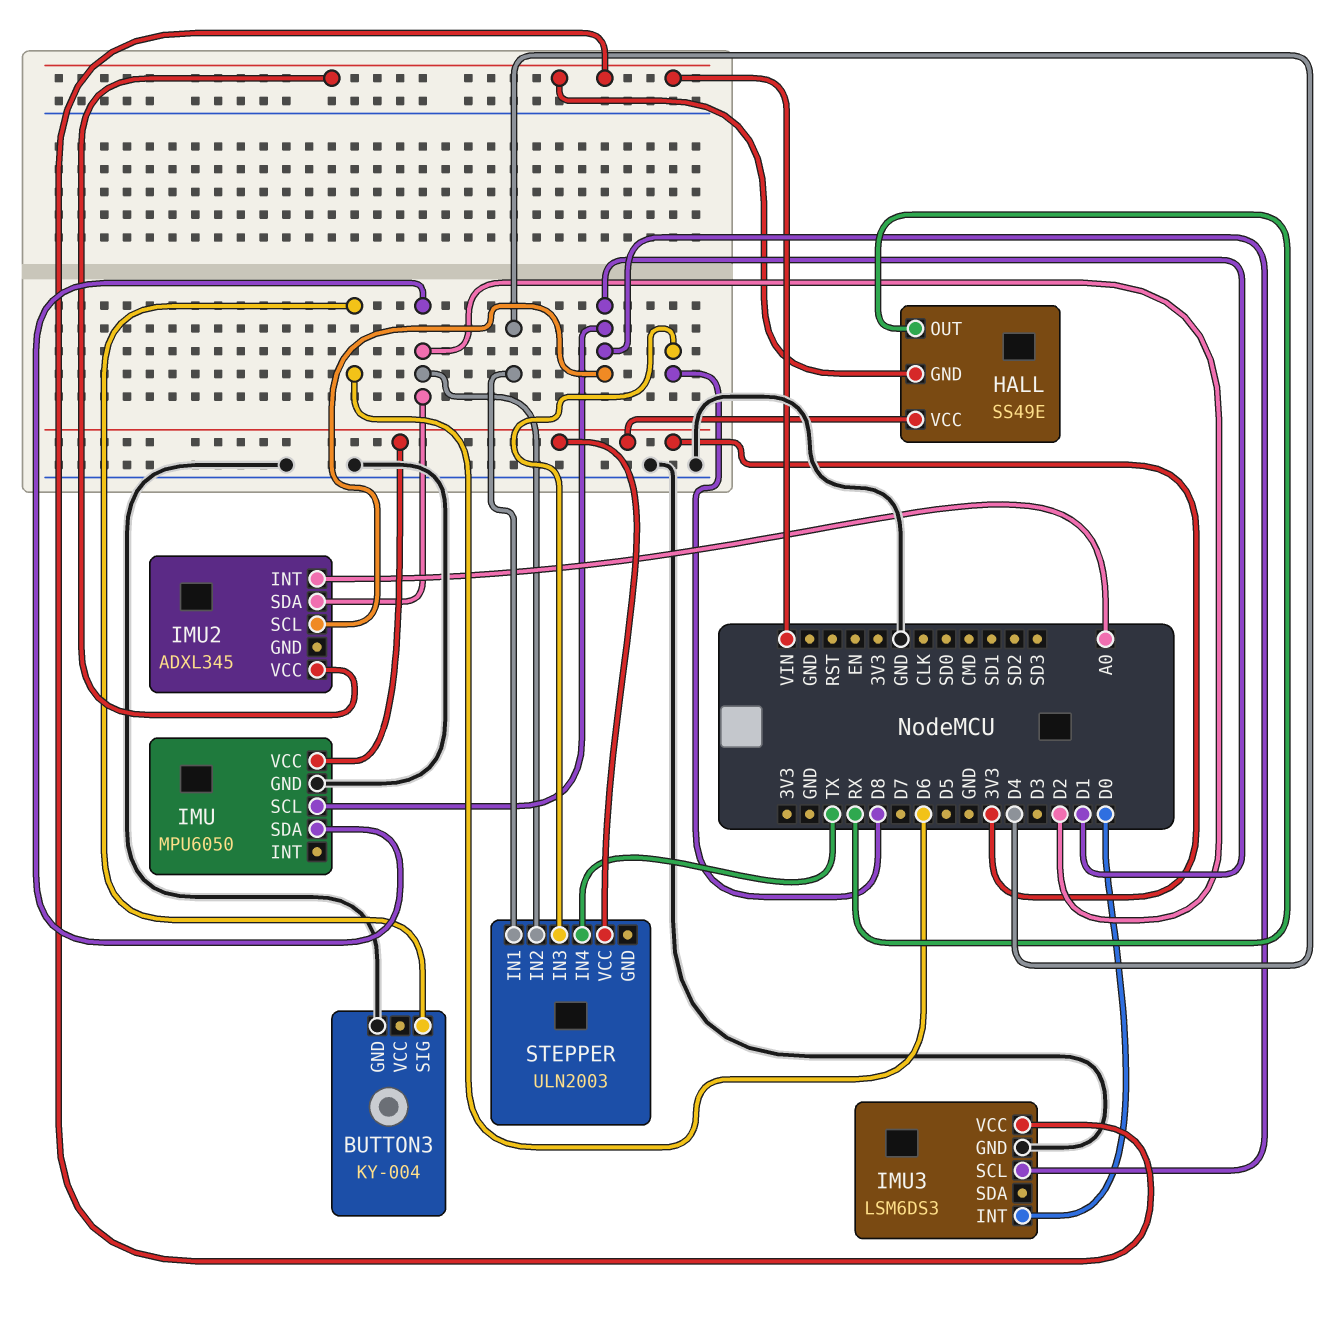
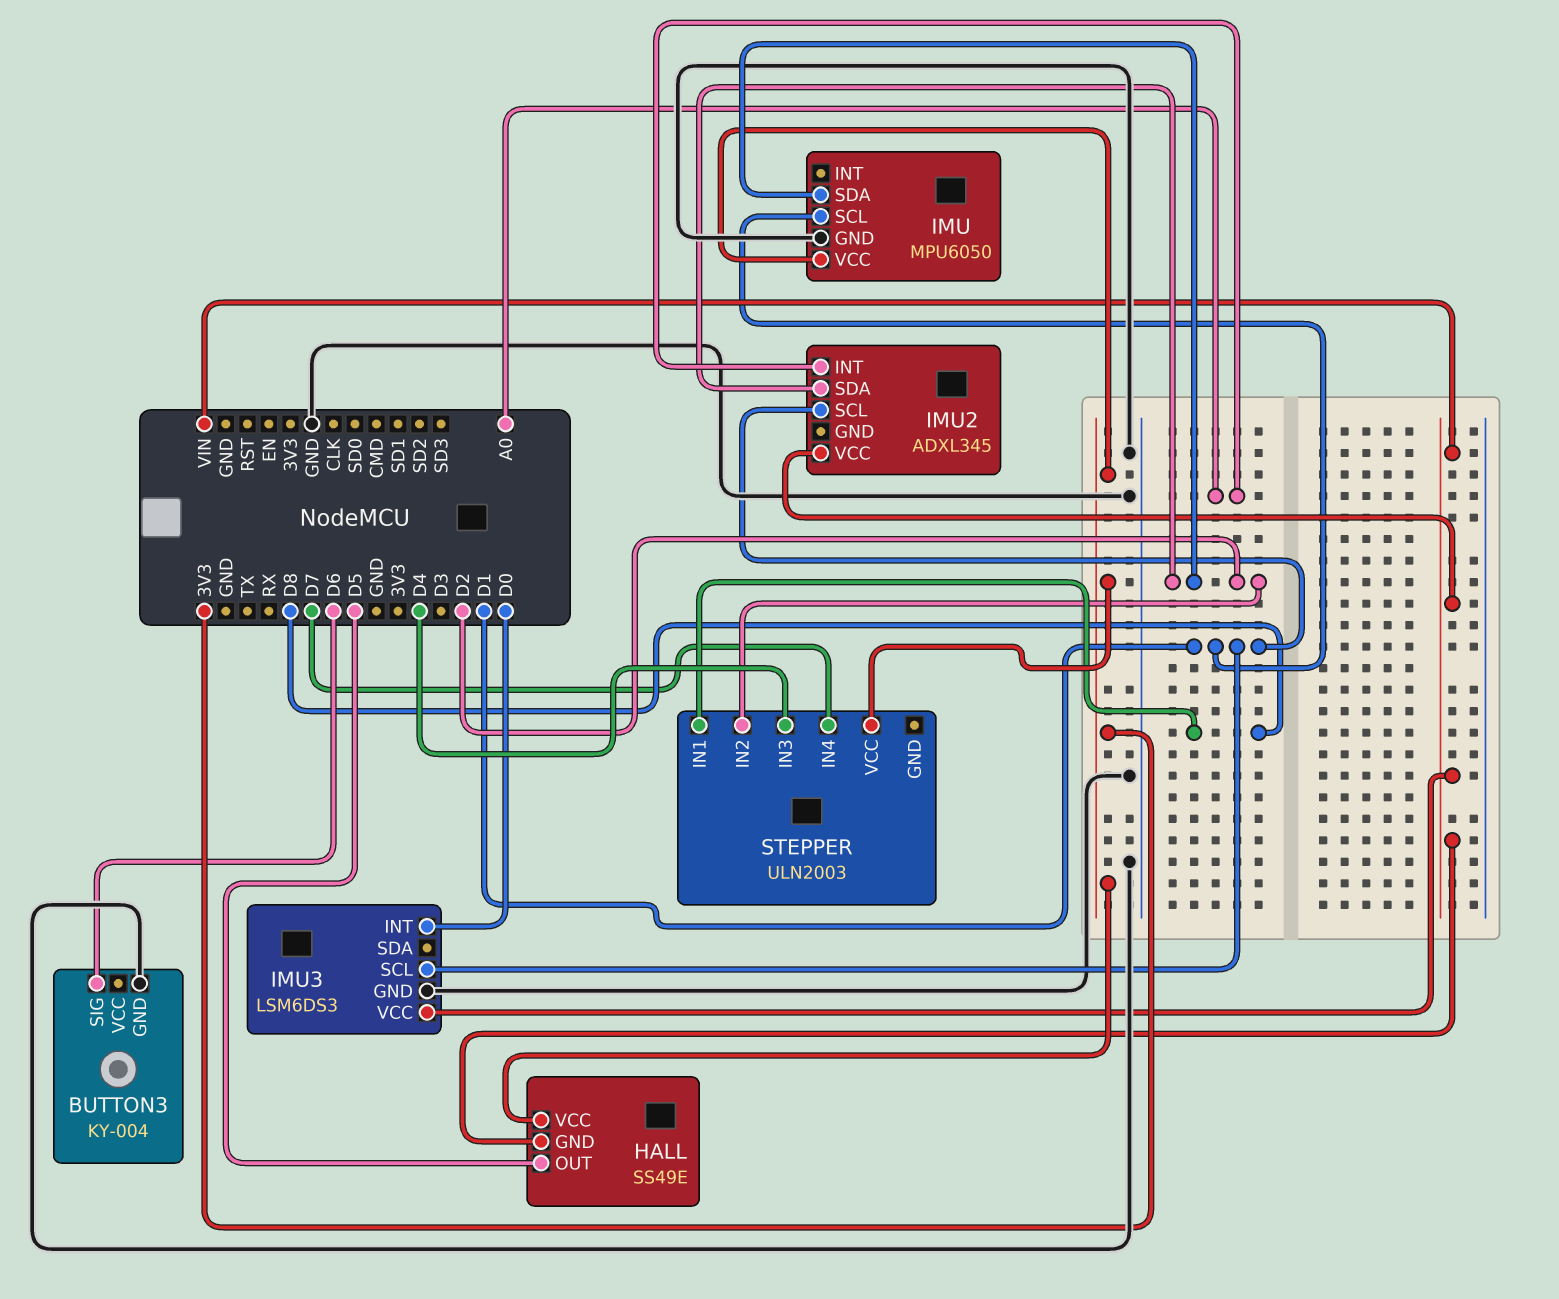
HALL pin OUT: RX -> D5
STEPPER pin IN1: D4 -> D8
STEPPER pin IN3: D8 -> D4
STEPPER pin IN4: TX -> D7

